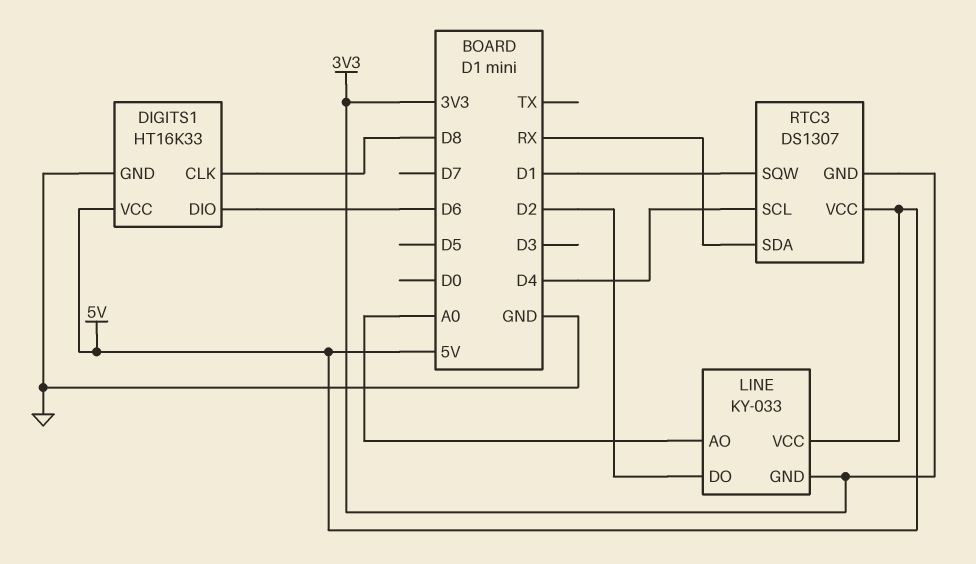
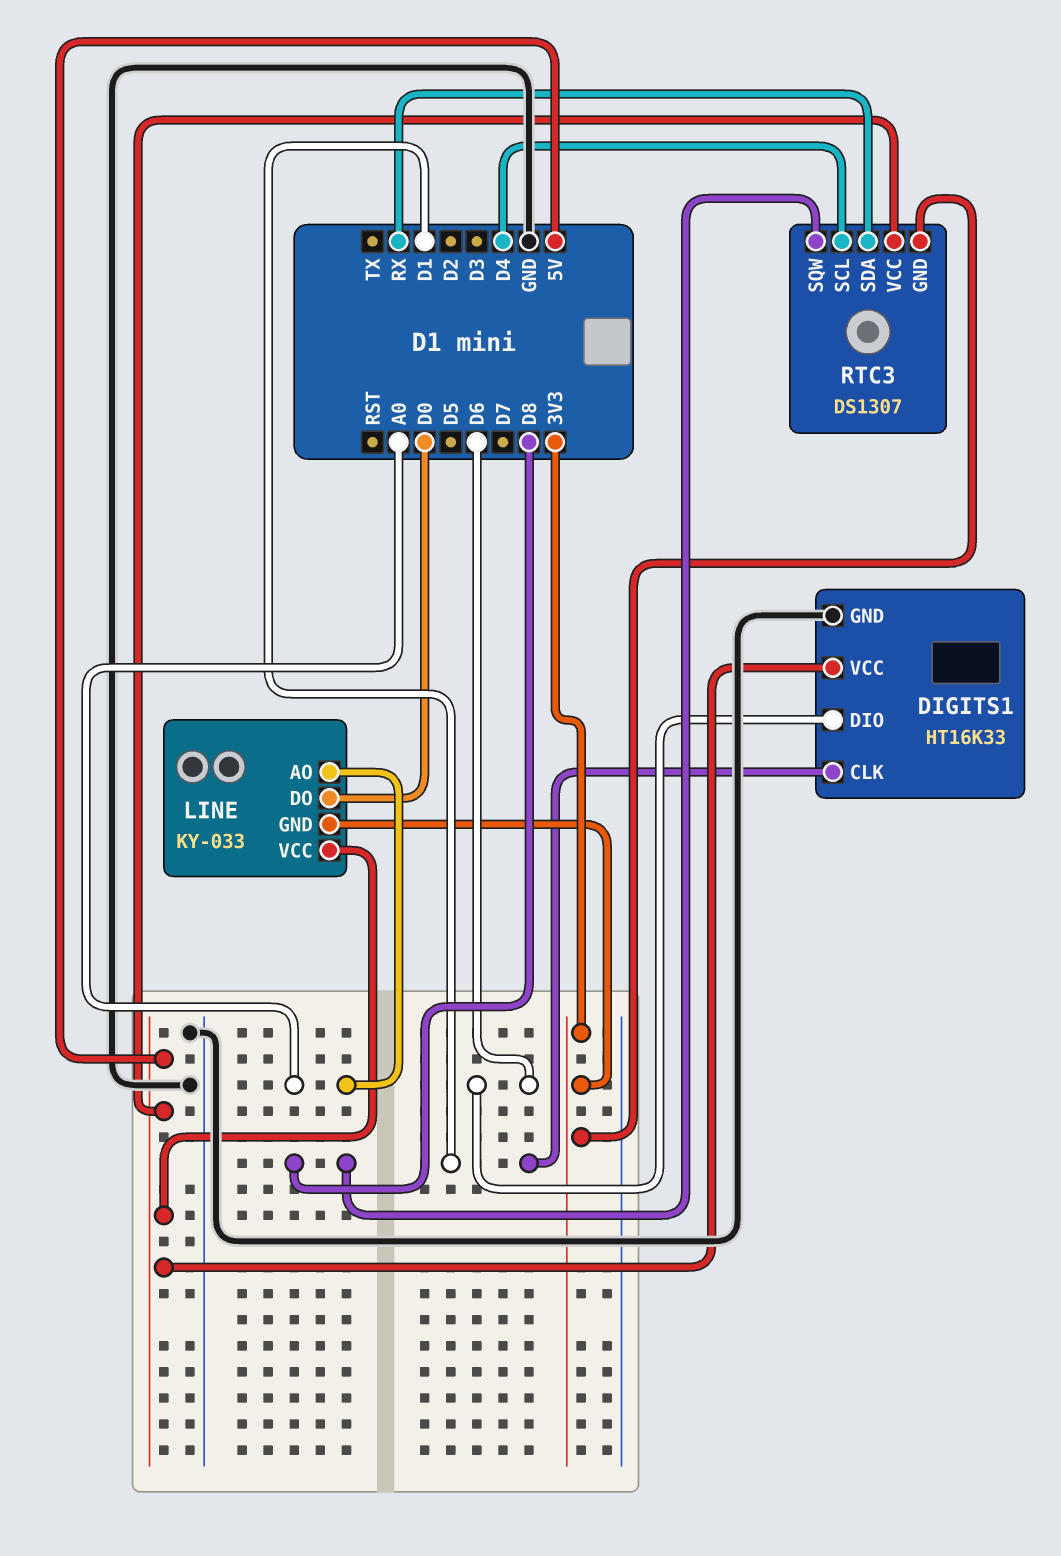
DIGITS1 pin CLK: D8 -> D1
LINE pin DO: D2 -> D0
RTC3 pin SQW: D1 -> D8

